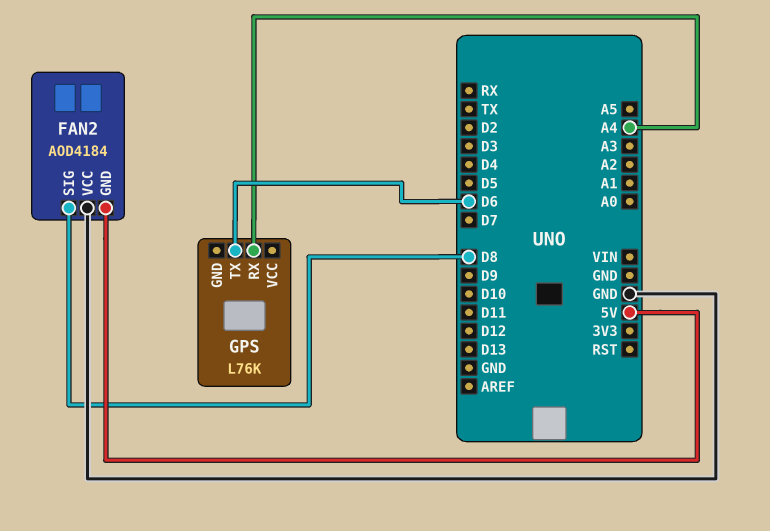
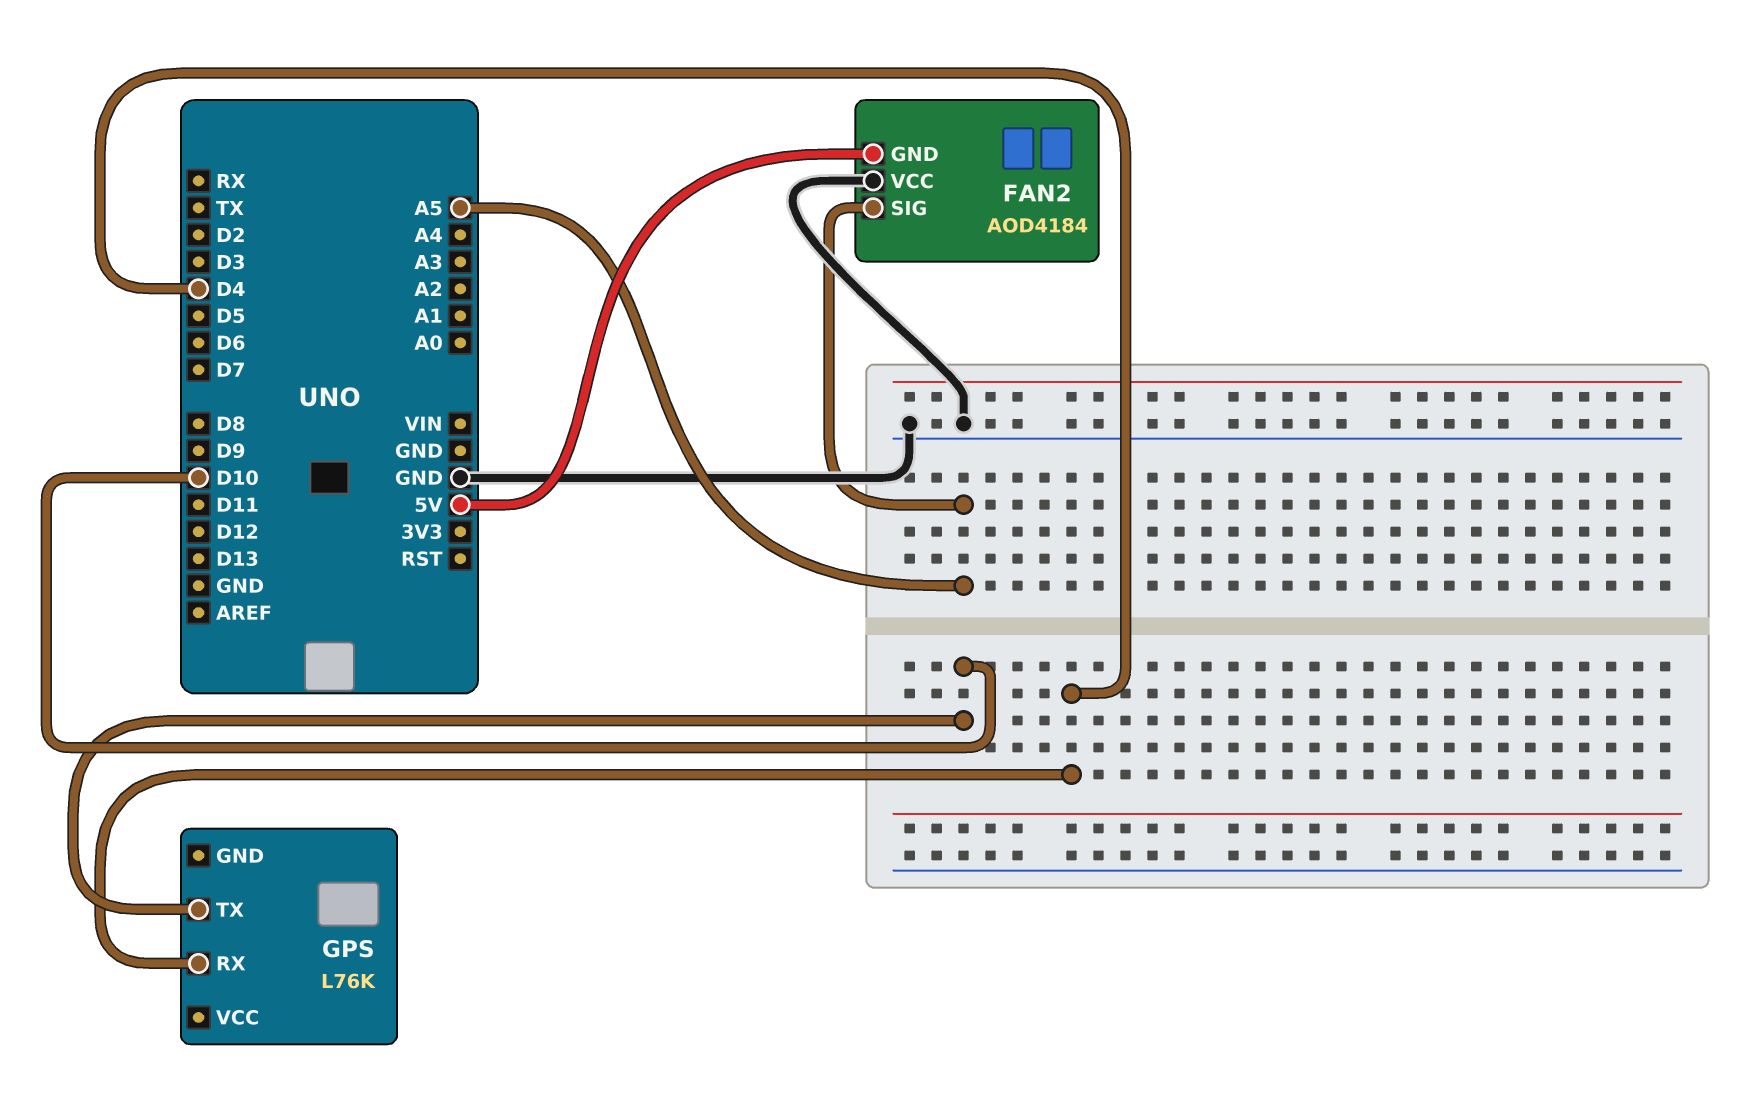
FAN2 pin SIG: D8 -> A5
GPS pin RX: A4 -> D4
GPS pin TX: D6 -> D10

